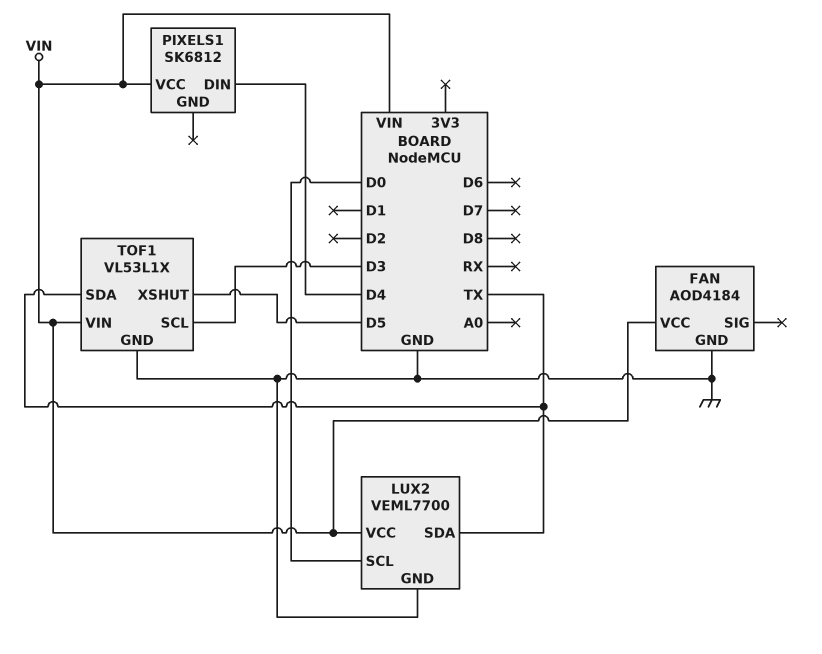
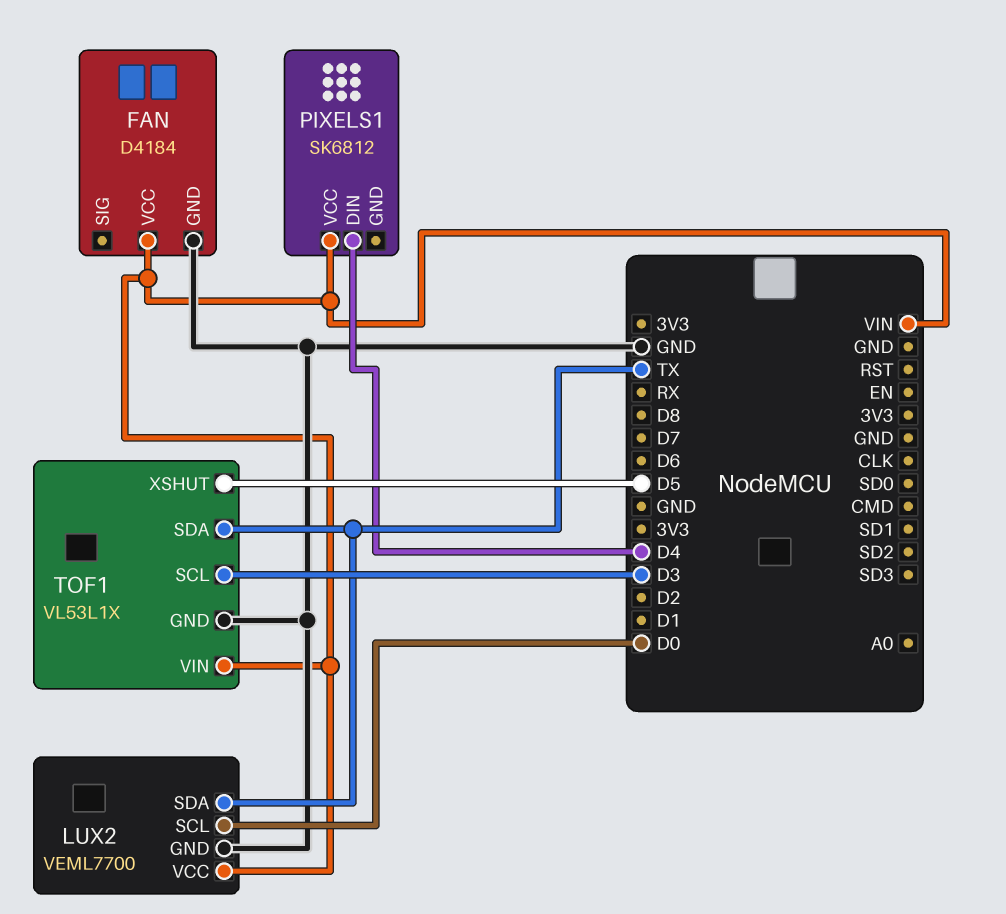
FAN: AOD4184 -> D4184

